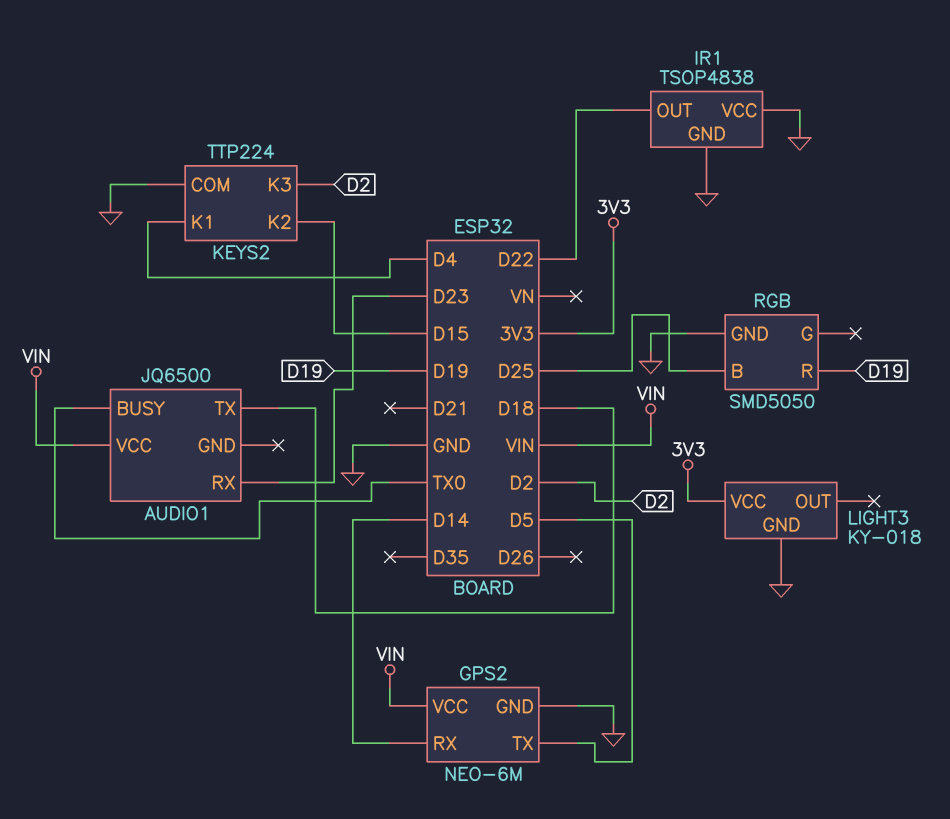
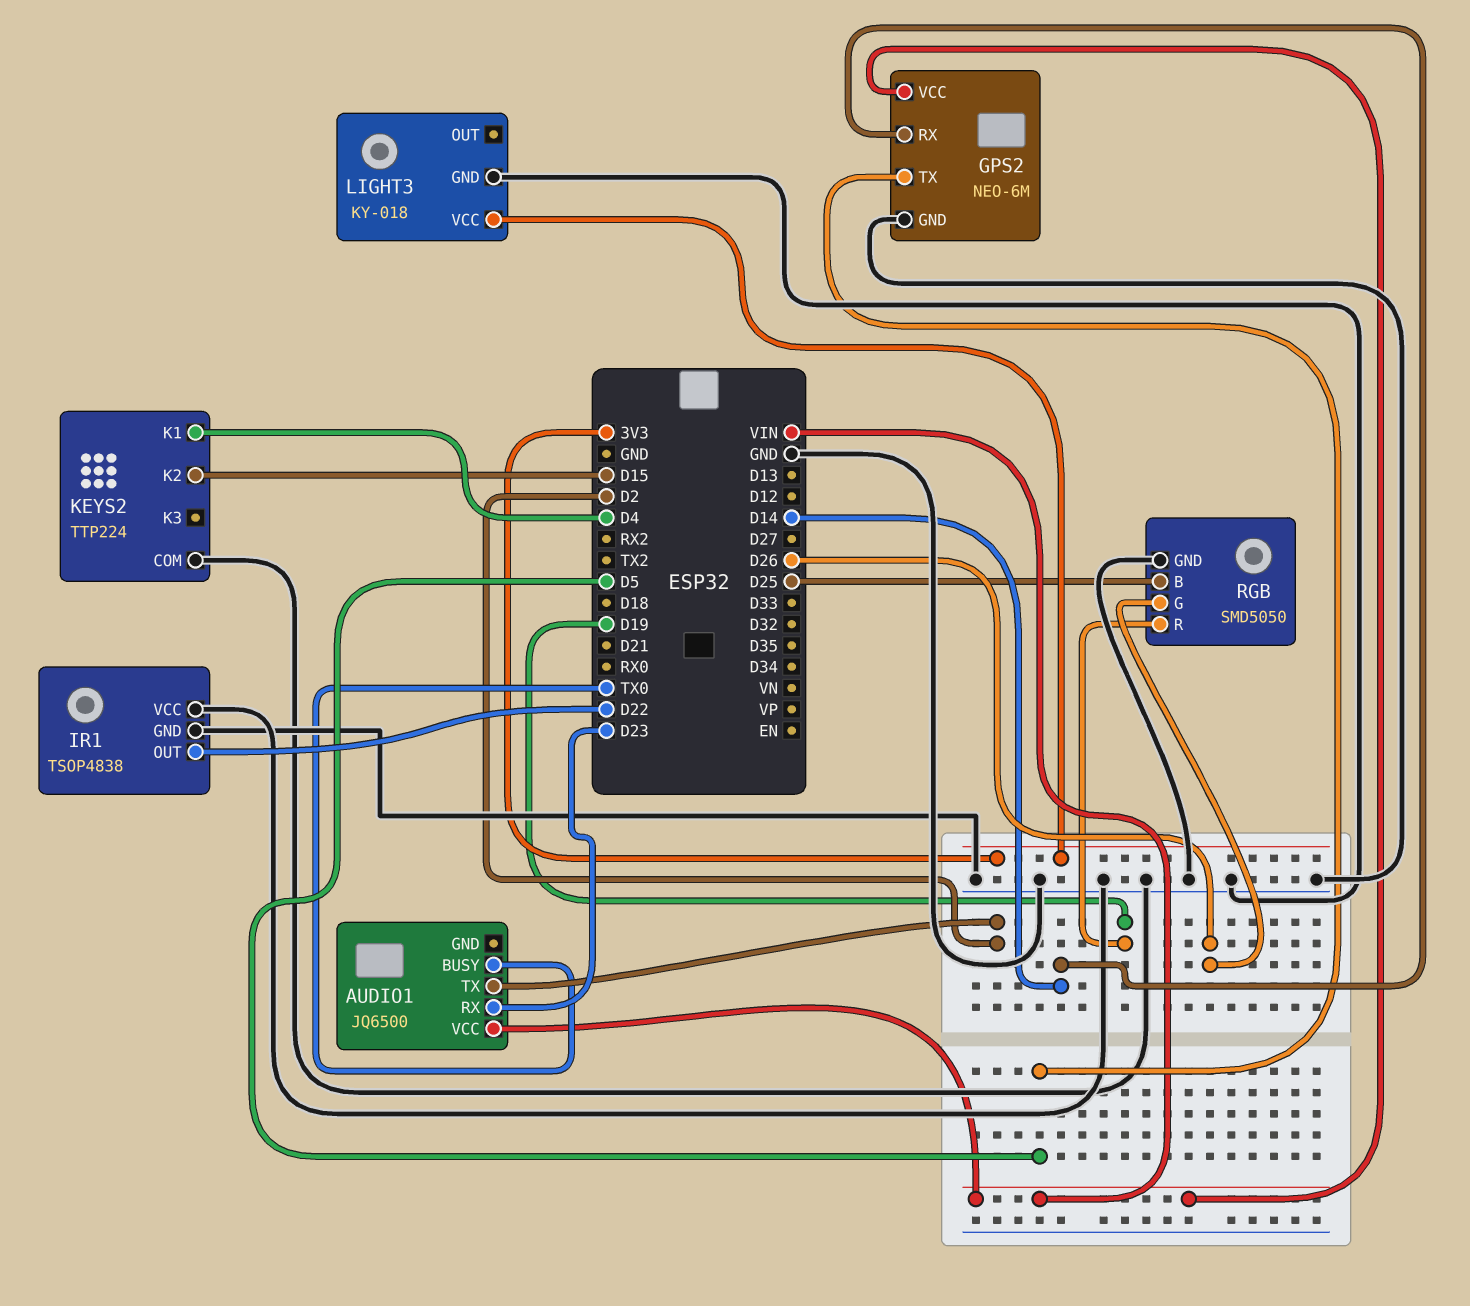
AUDIO1 pin TX: D18 -> D2
KEYS2 pin K3: D2 -> none
RGB pin G: none -> D26

